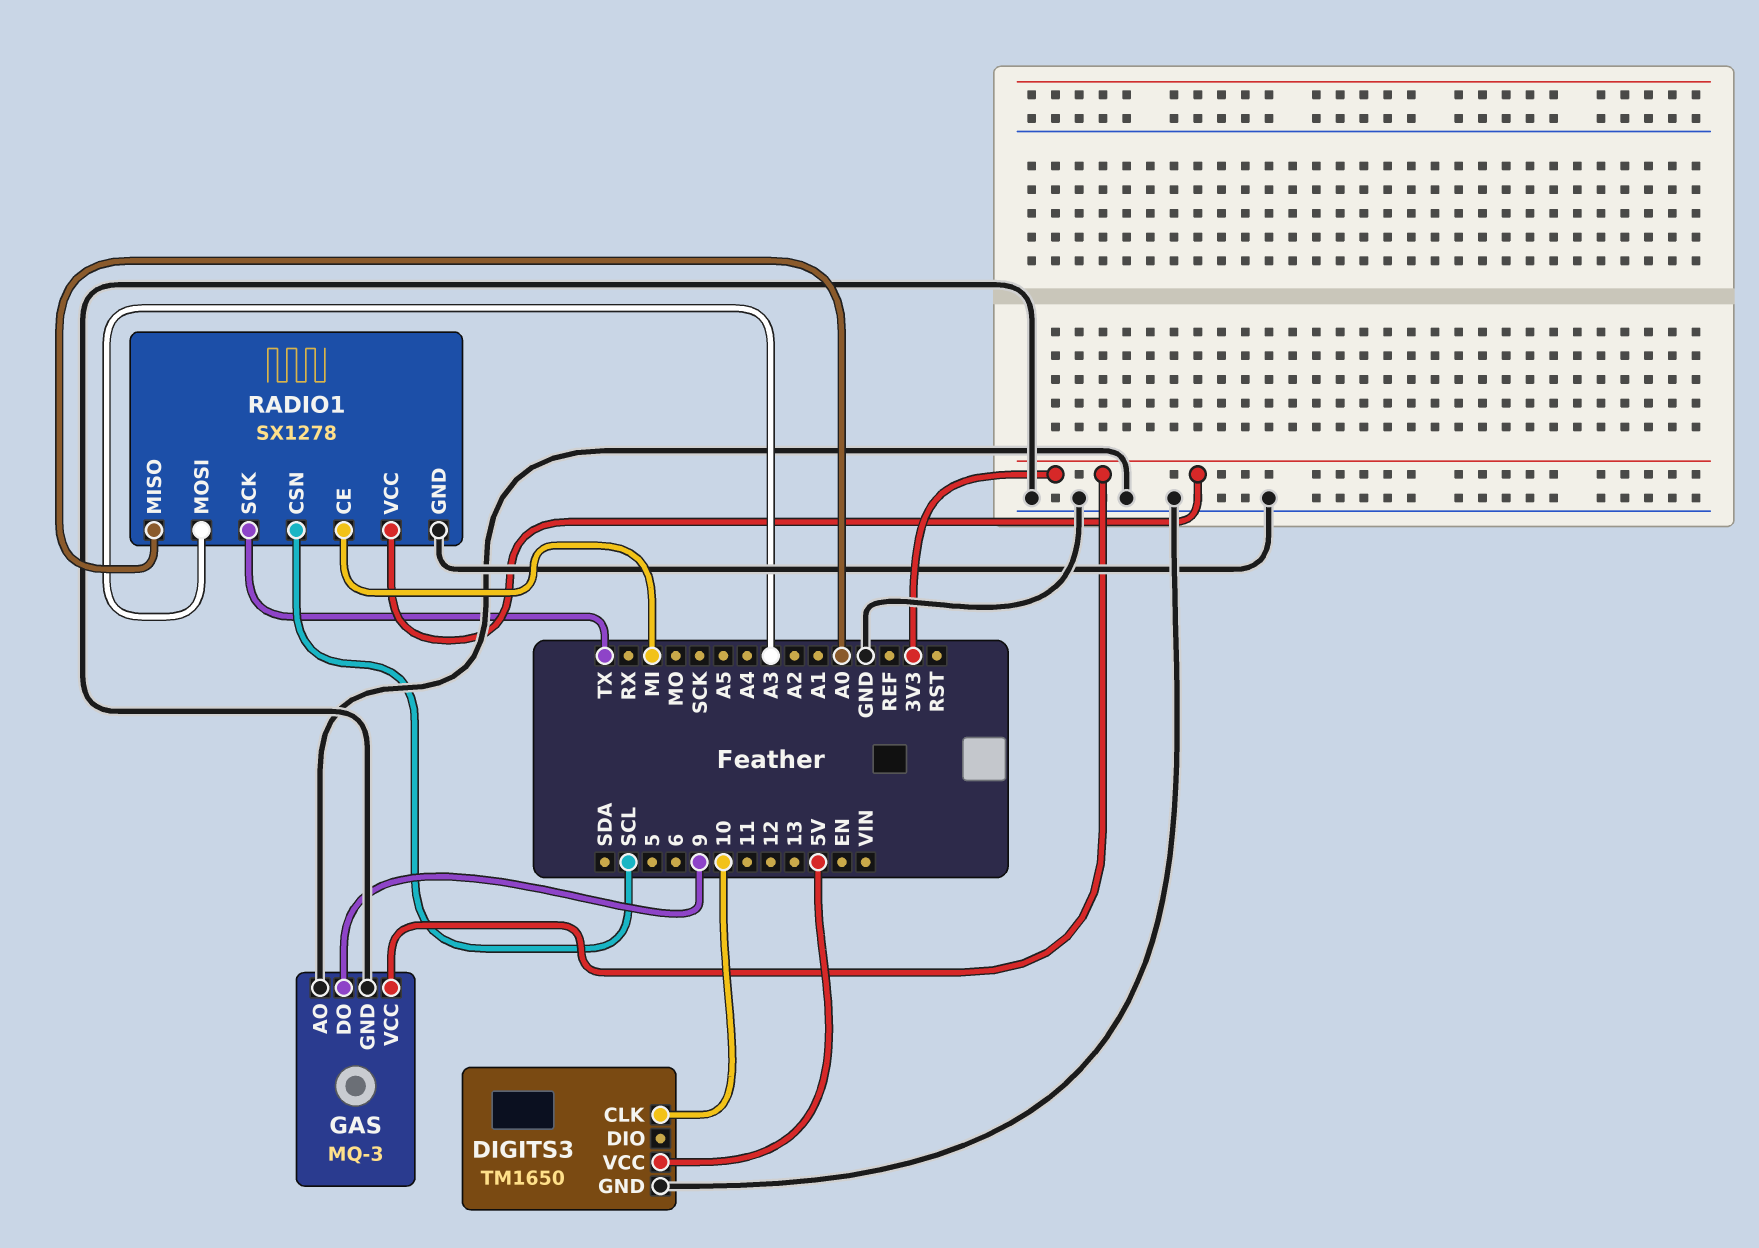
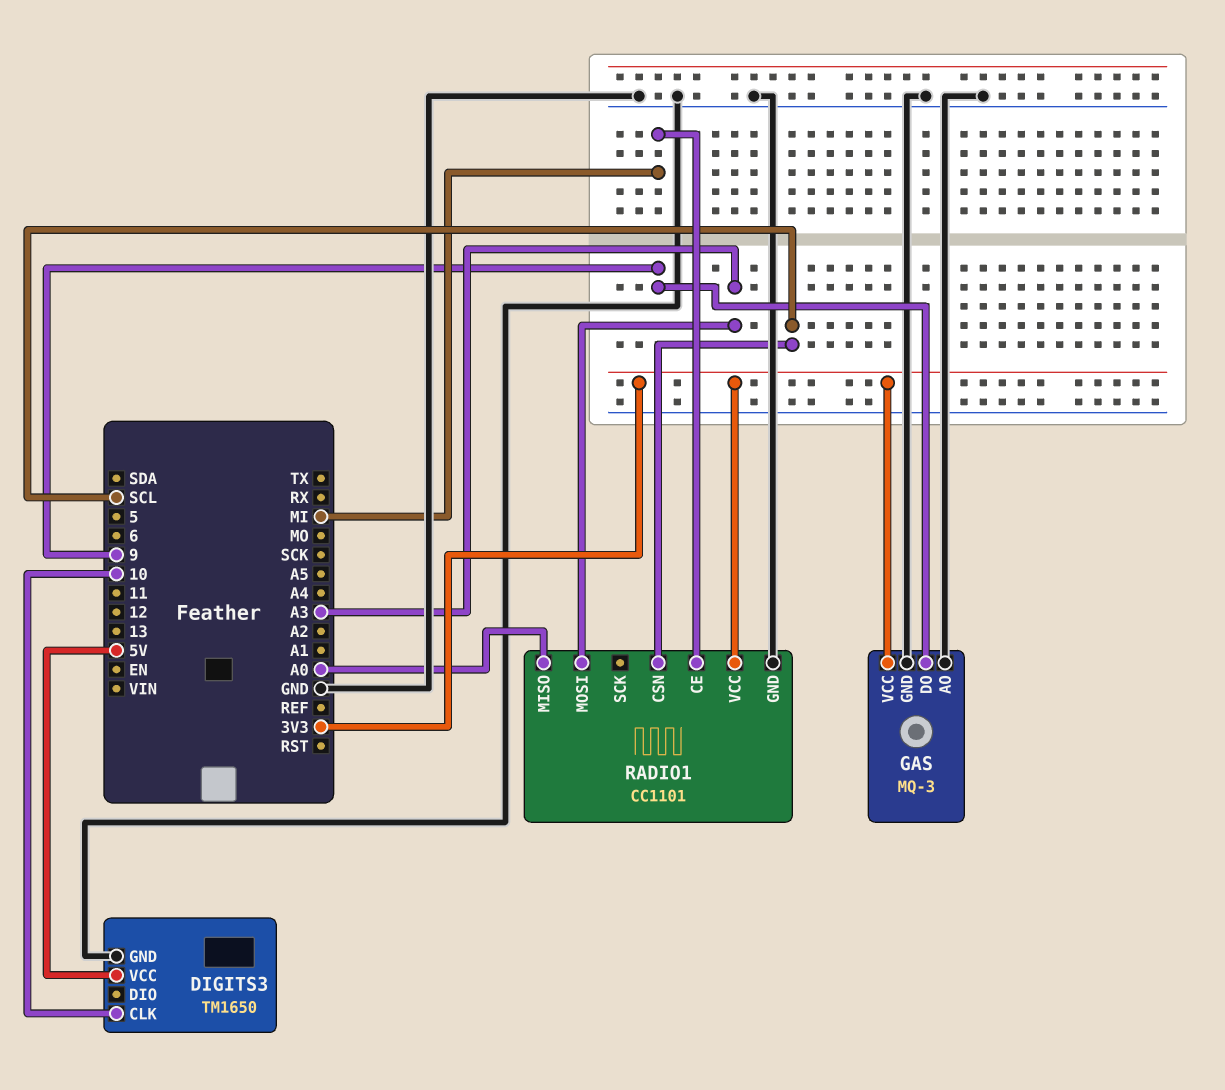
RADIO1: SX1278 -> CC1101
RADIO1 pin SCK: TX -> none

